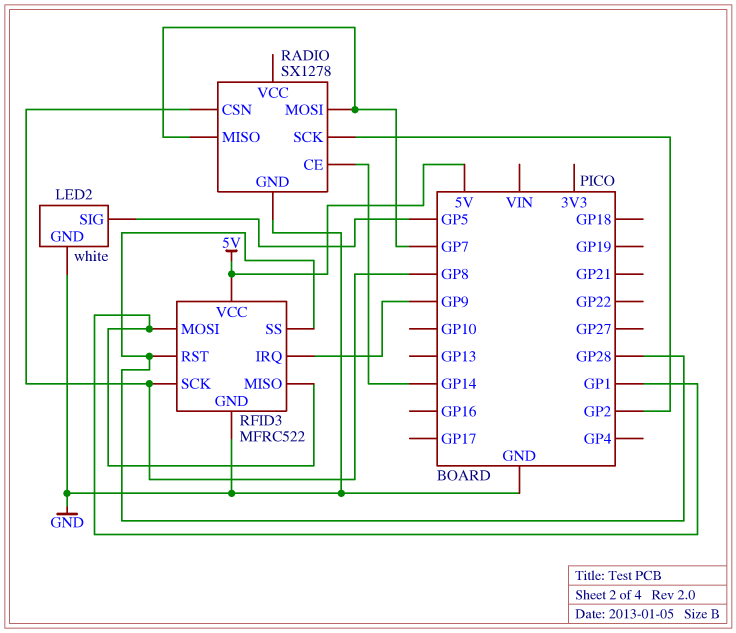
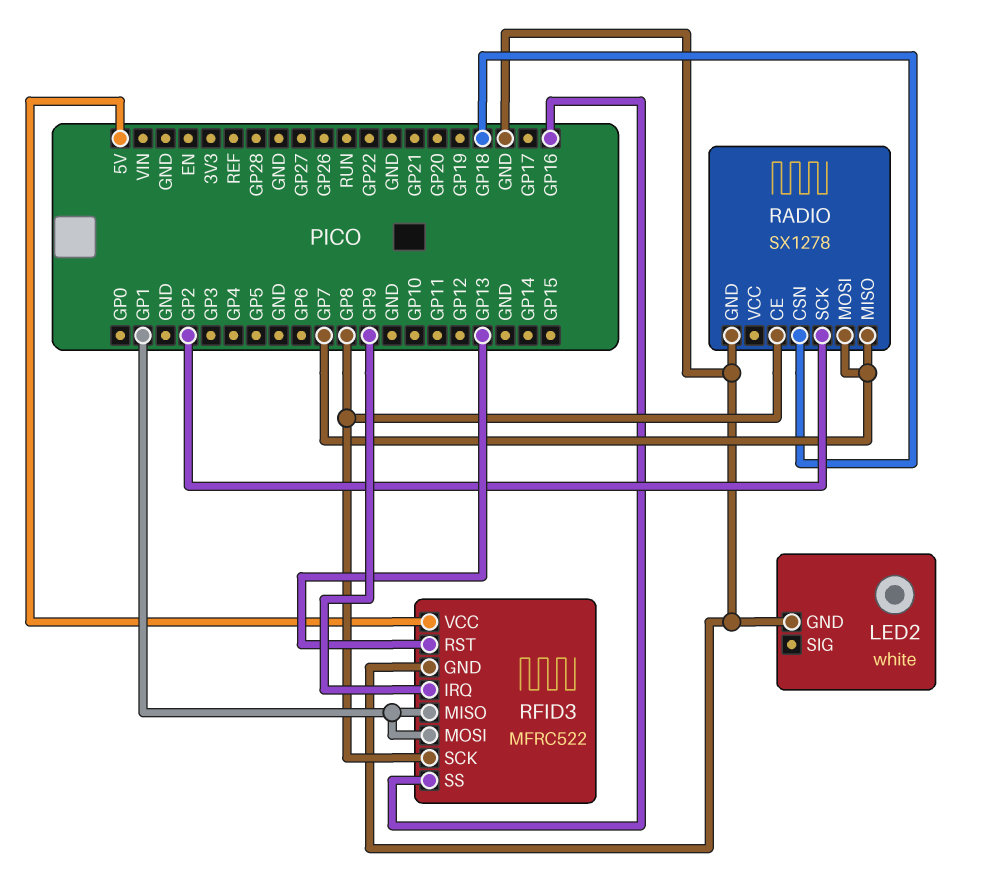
LED2 pin SIG: GP5 -> none
RADIO pin CE: GP14 -> GP8
RADIO pin CSN: GP8 -> GP18
RFID3 pin RST: GP28 -> GP13
RFID3 pin SS: GP28 -> GP16

